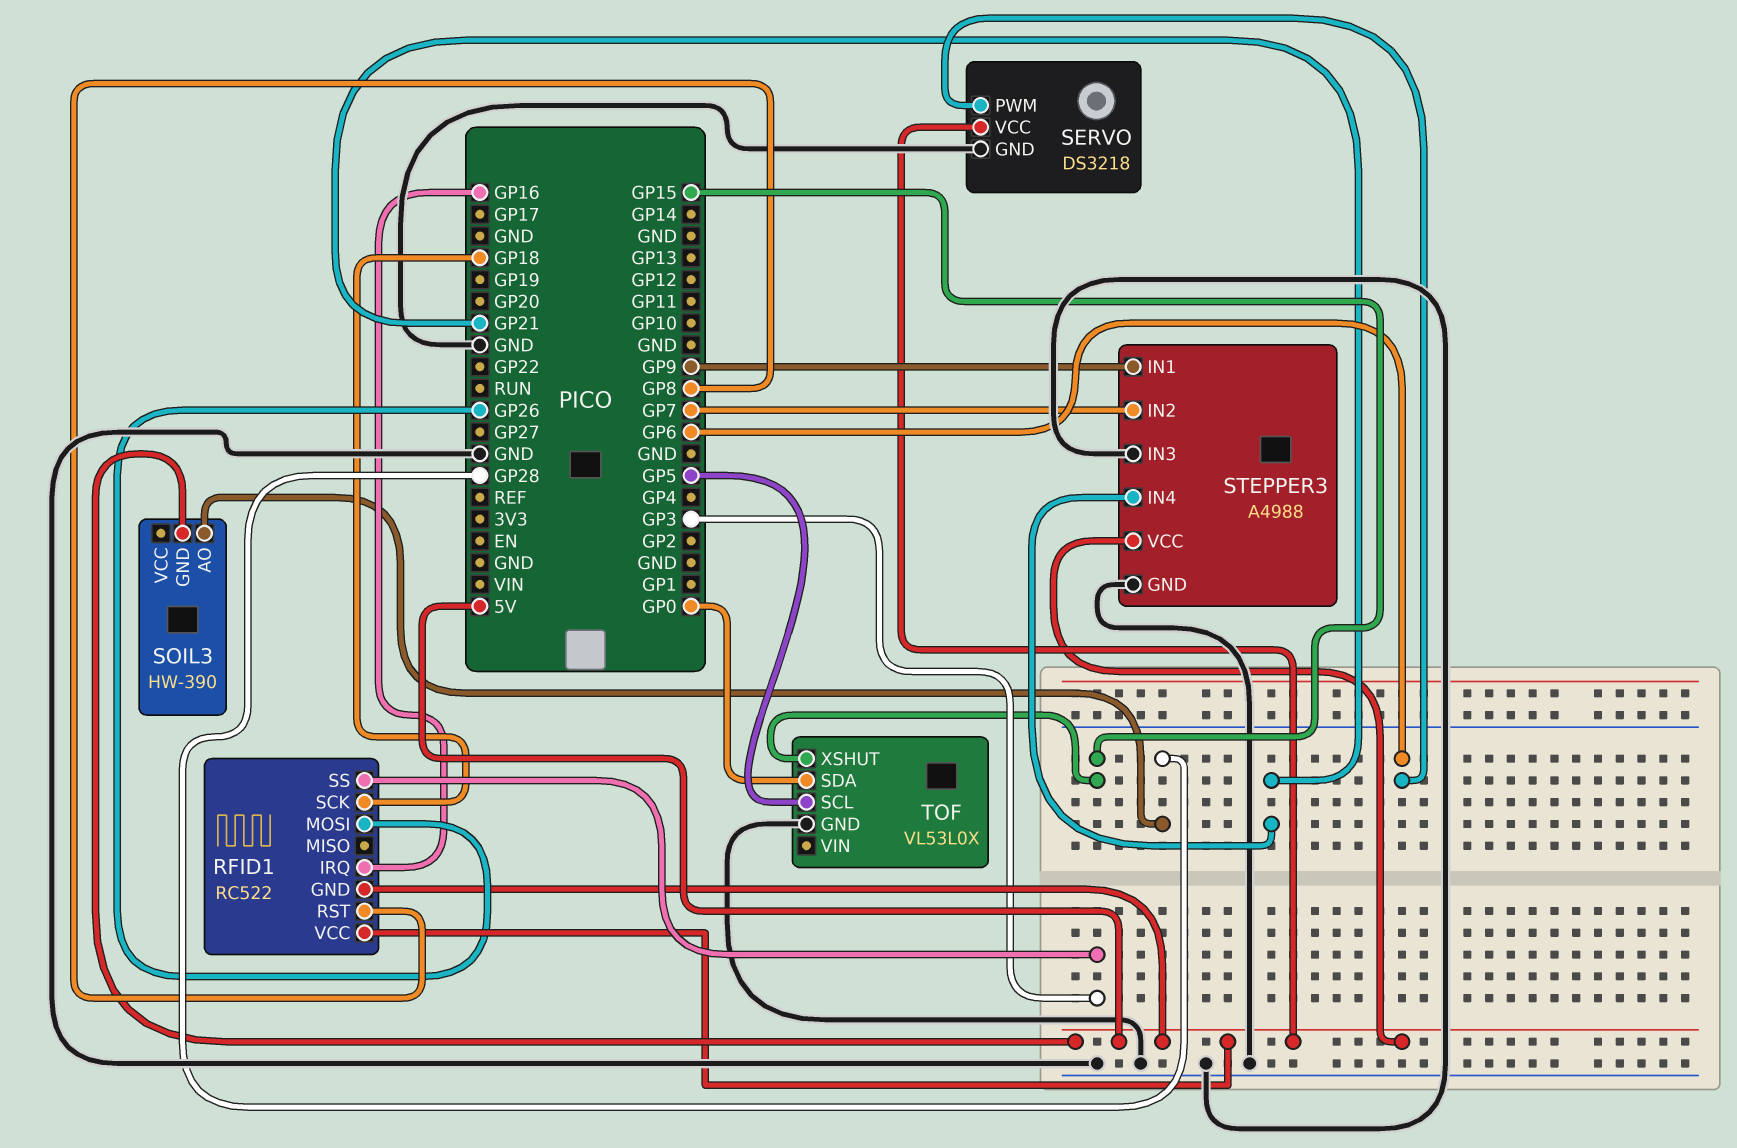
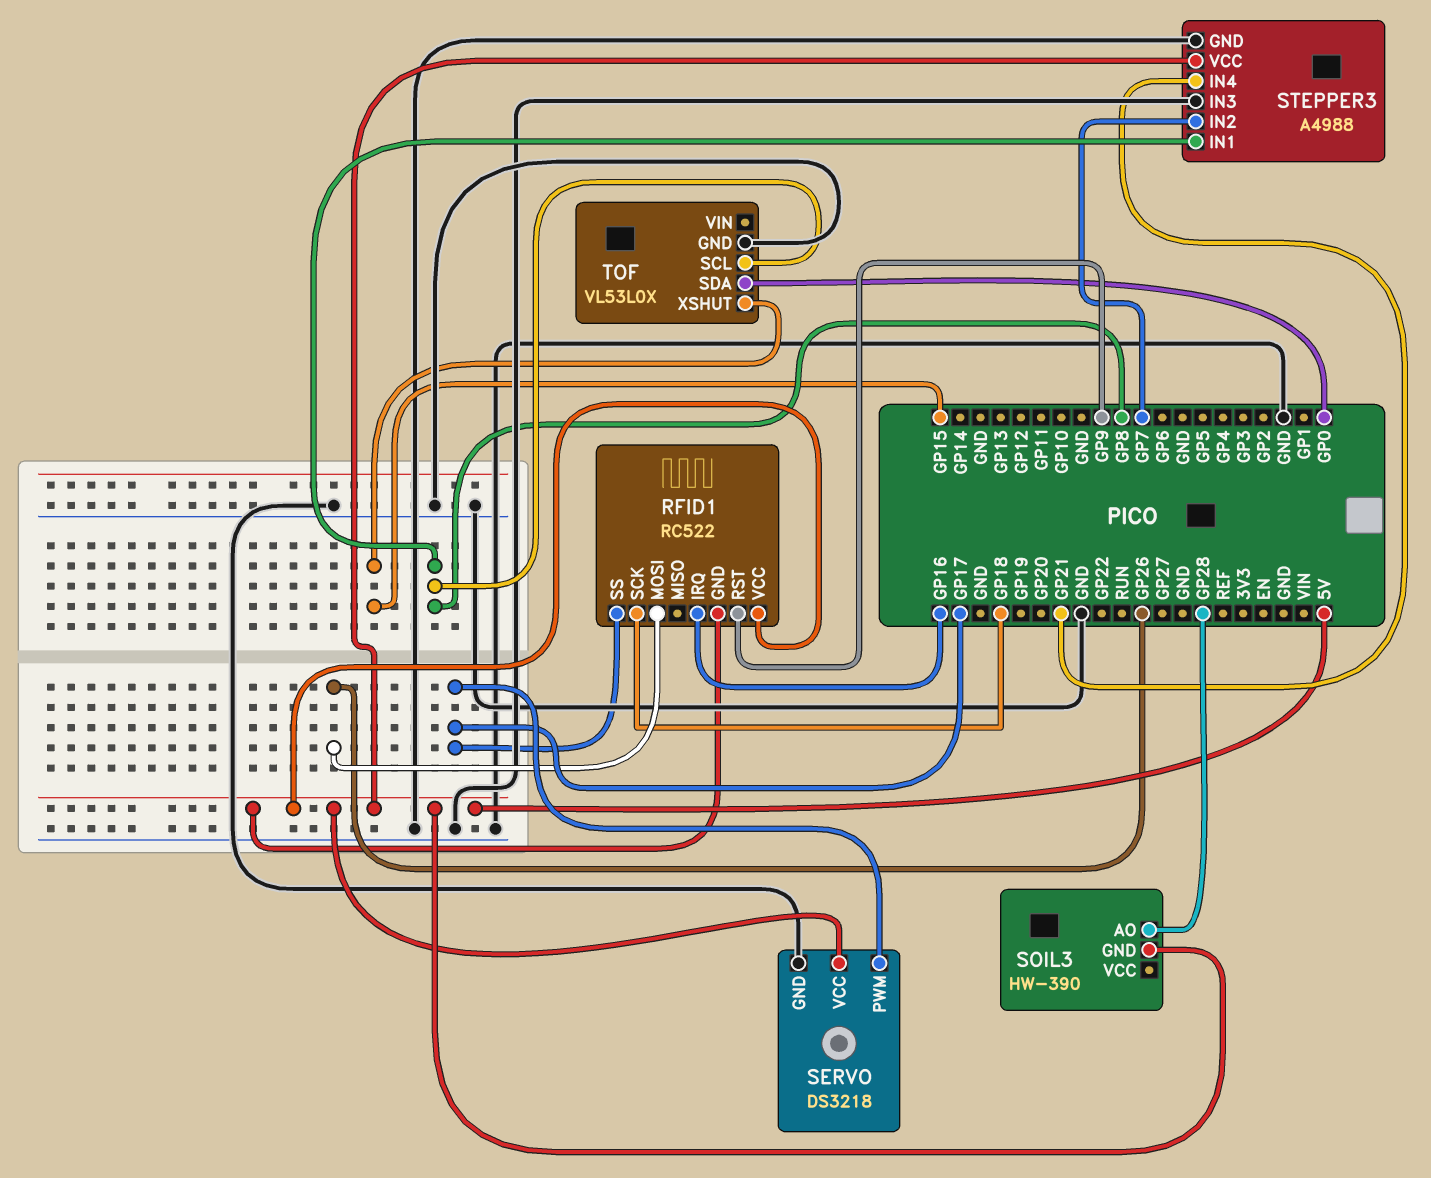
RFID1 pin RST: GP8 -> GP9
RFID1 pin SS: GP3 -> GP17
SERVO pin PWM: GP6 -> GP17
STEPPER3 pin IN1: GP9 -> GP8
TOF pin SCL: GP5 -> GP8

